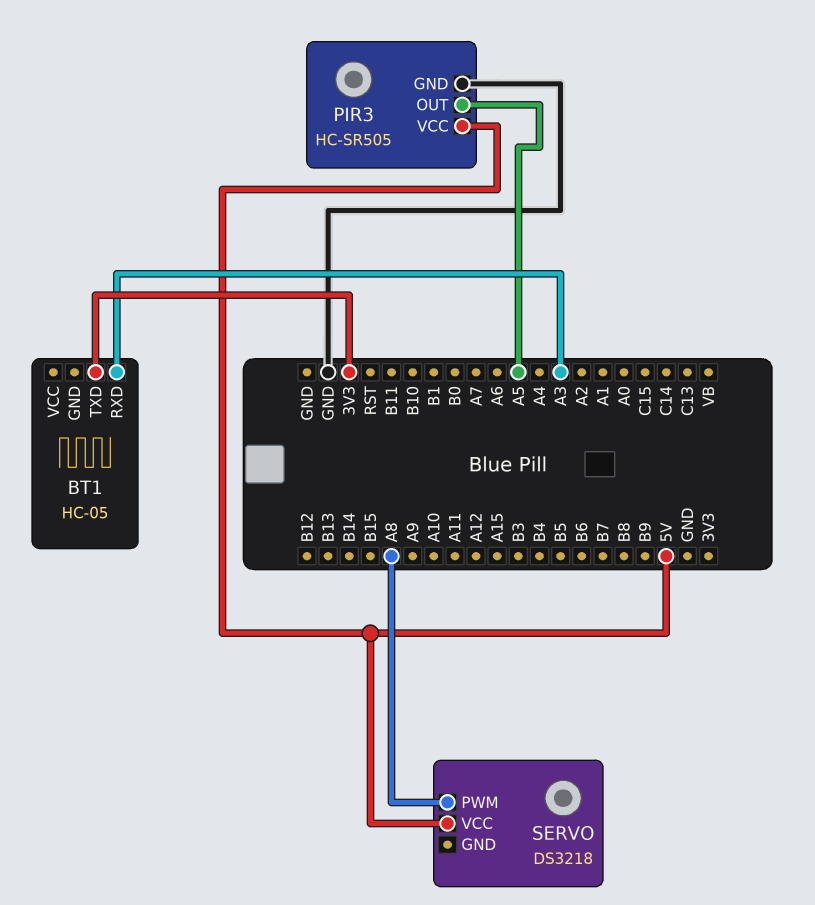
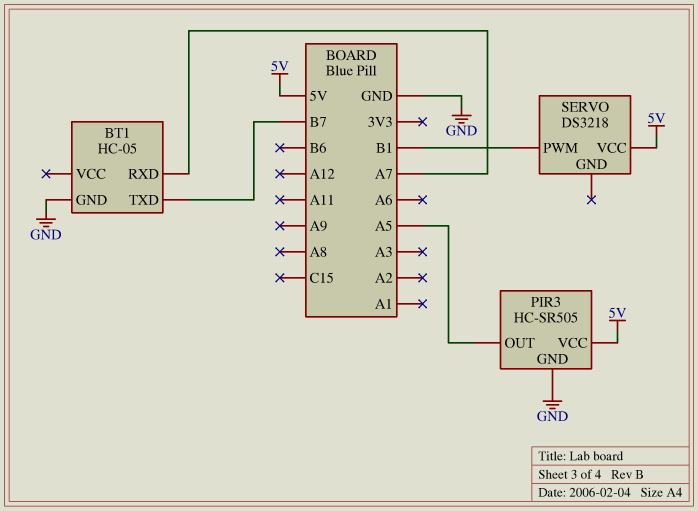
BT1 pin GND: none -> GND
BT1 pin RXD: A3 -> A7
BT1 pin TXD: 3V3 -> B7
SERVO pin PWM: A8 -> B1

